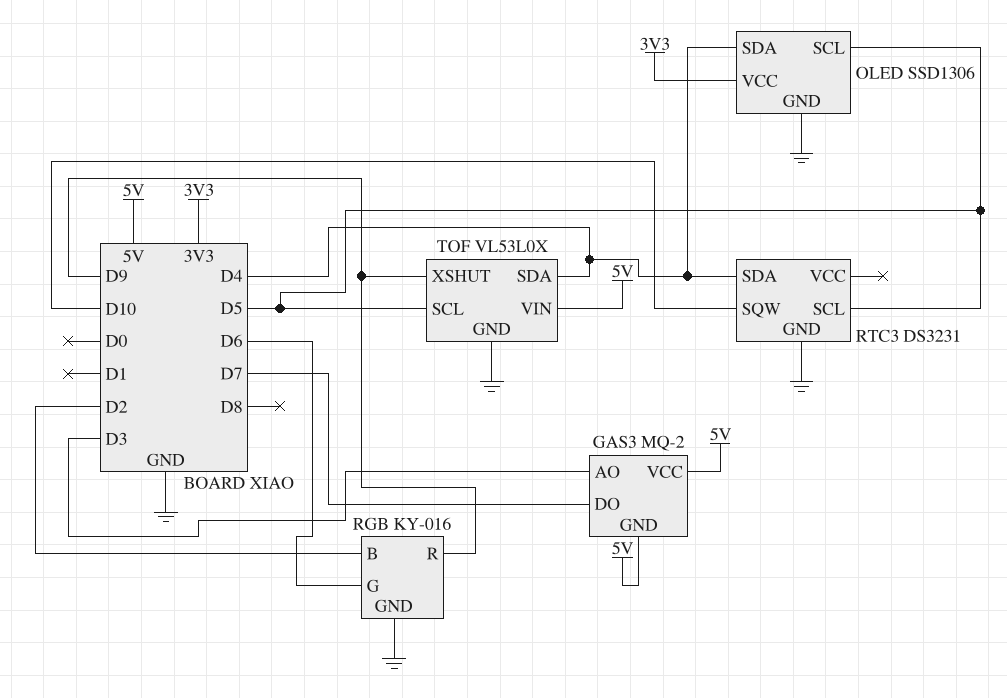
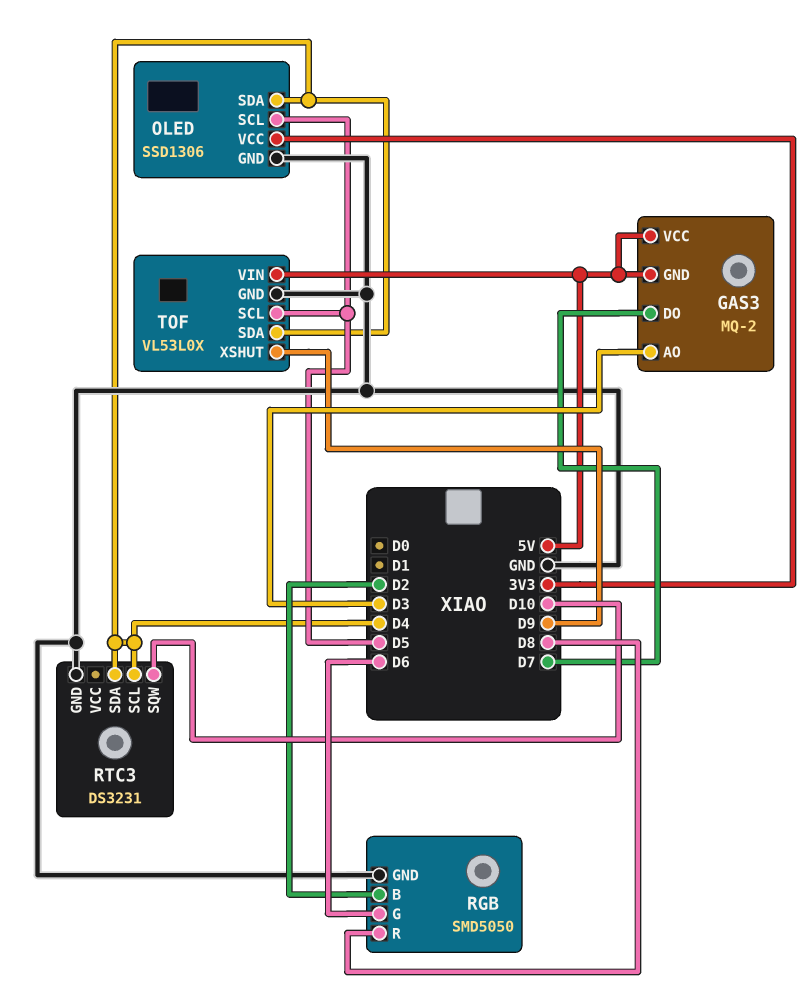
RGB: KY-016 -> SMD5050
RGB pin R: D9 -> D8
RTC3 pin SCL: D5 -> D4

